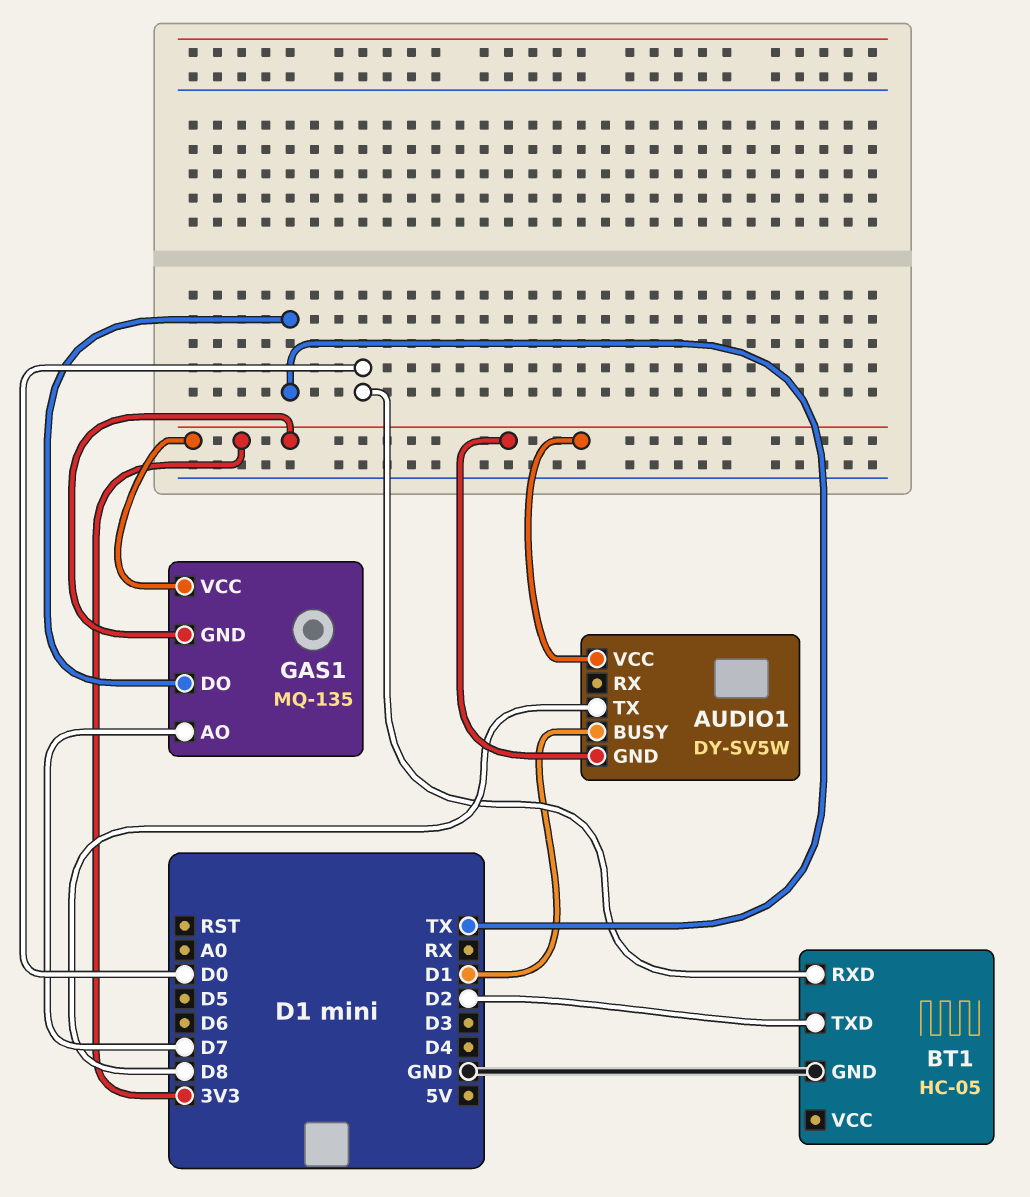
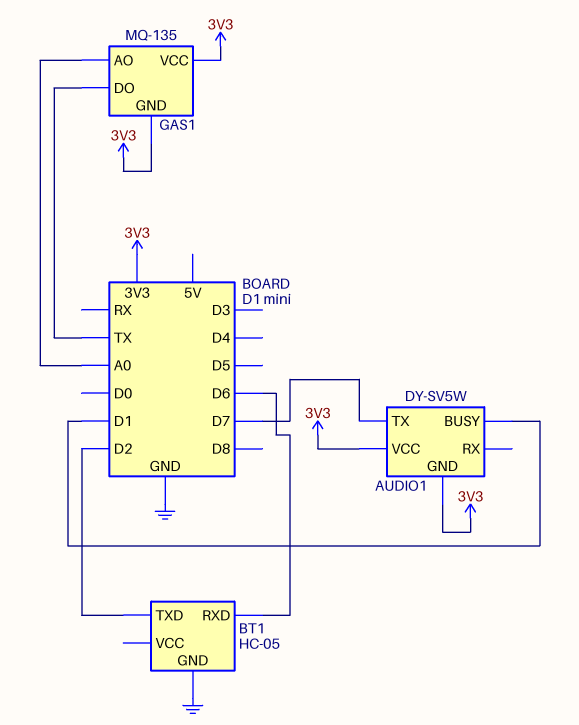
AUDIO1 pin TX: D8 -> D7
BT1 pin RXD: D0 -> D6
GAS1 pin AO: D7 -> A0

